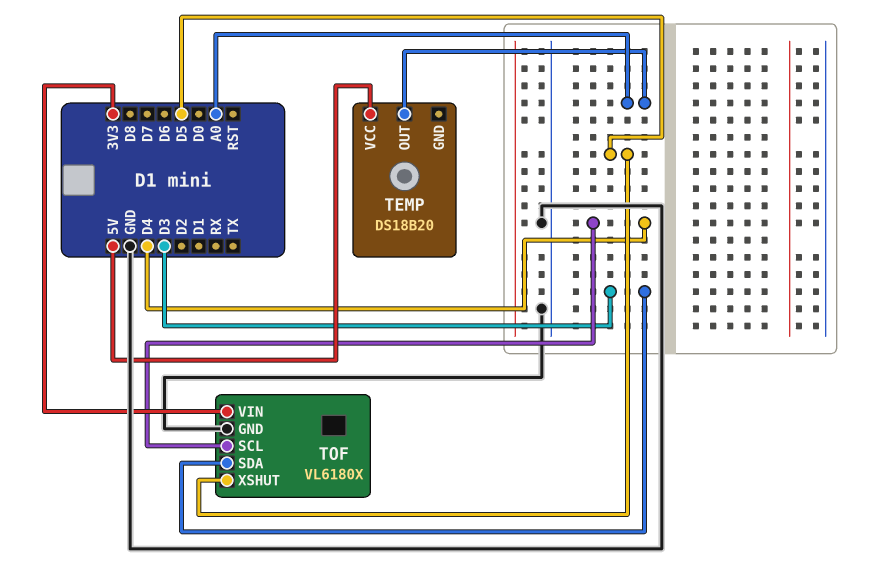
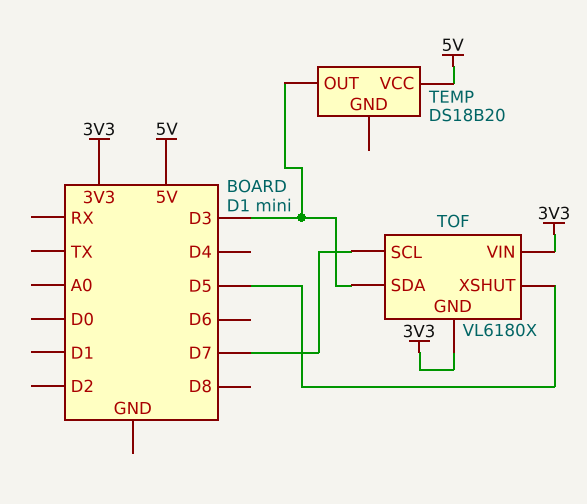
TEMP pin OUT: A0 -> D3
TOF pin GND: GND -> 3V3
TOF pin SCL: D4 -> D7

